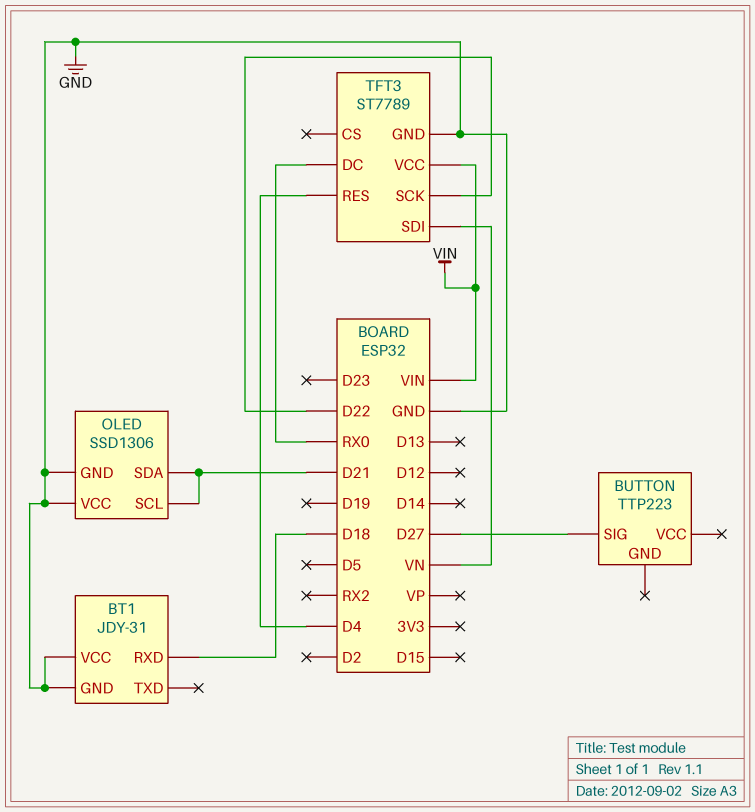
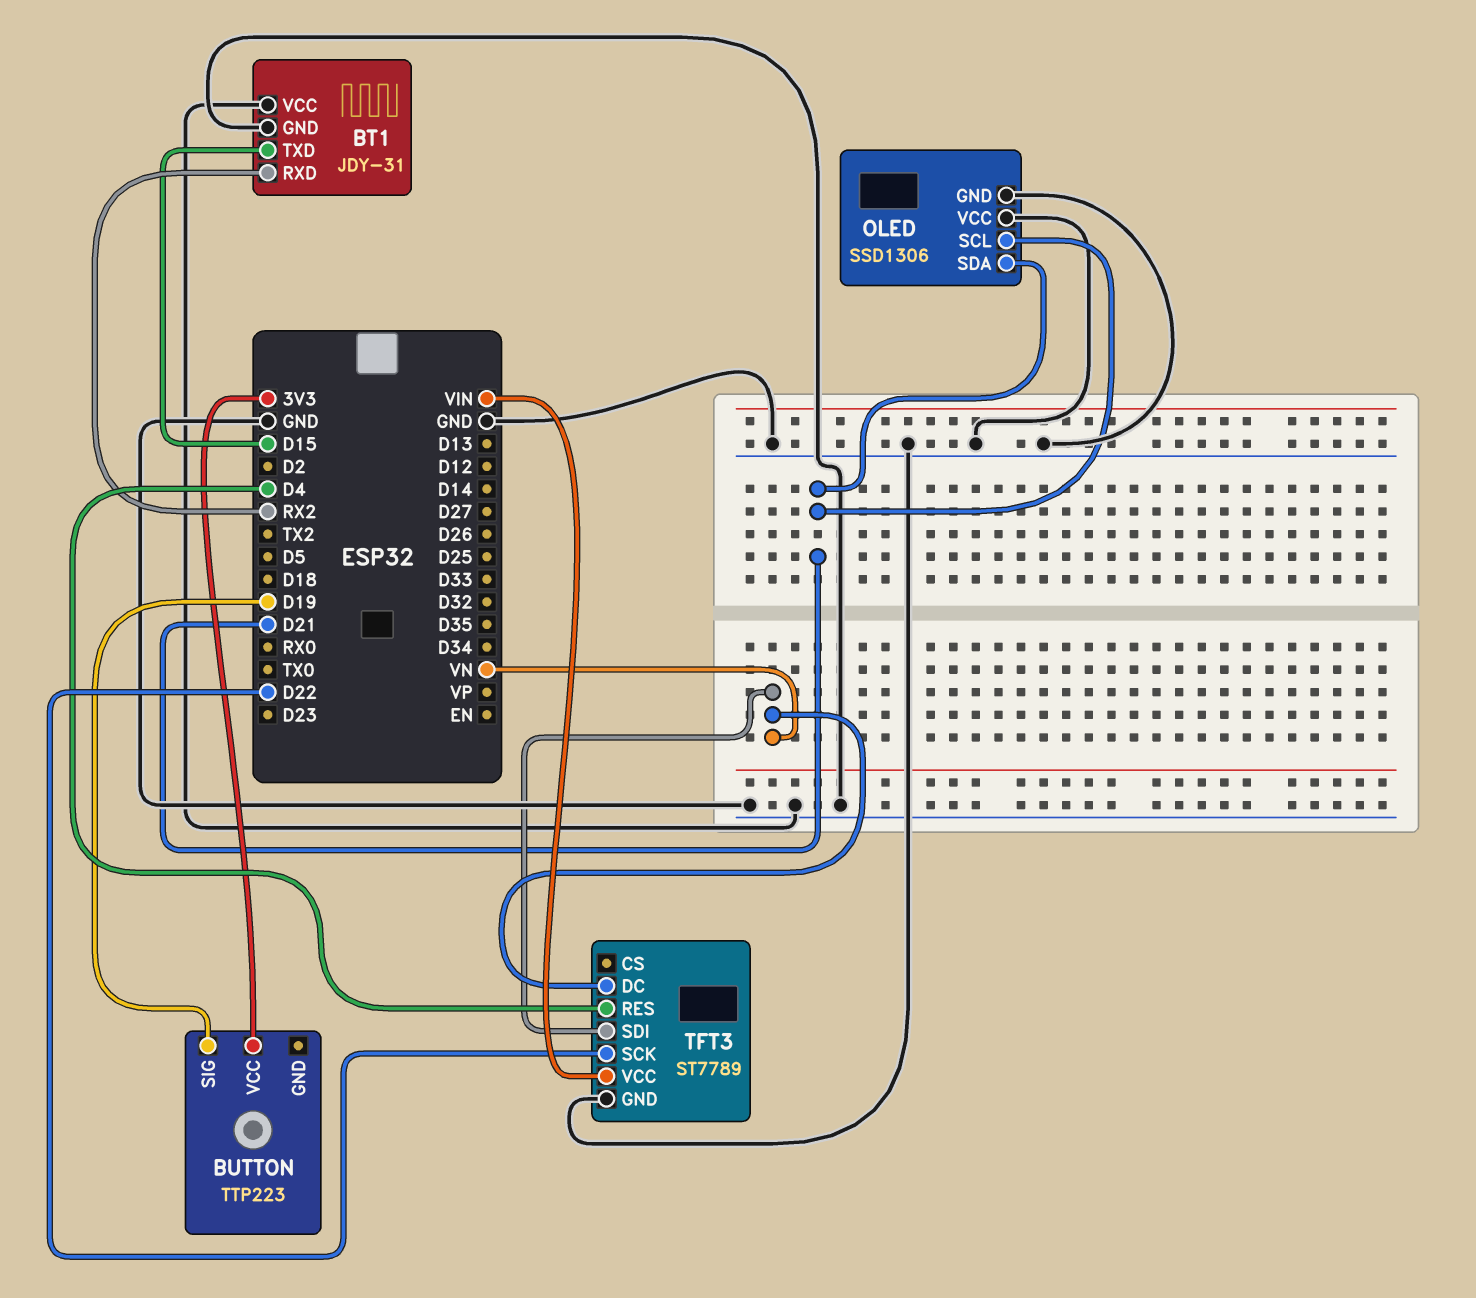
BT1 pin RXD: D18 -> RX2
BT1 pin TXD: none -> D15
BUTTON pin SIG: D27 -> D19
BUTTON pin VCC: none -> 3V3
TFT3 pin DC: RX0 -> VN

